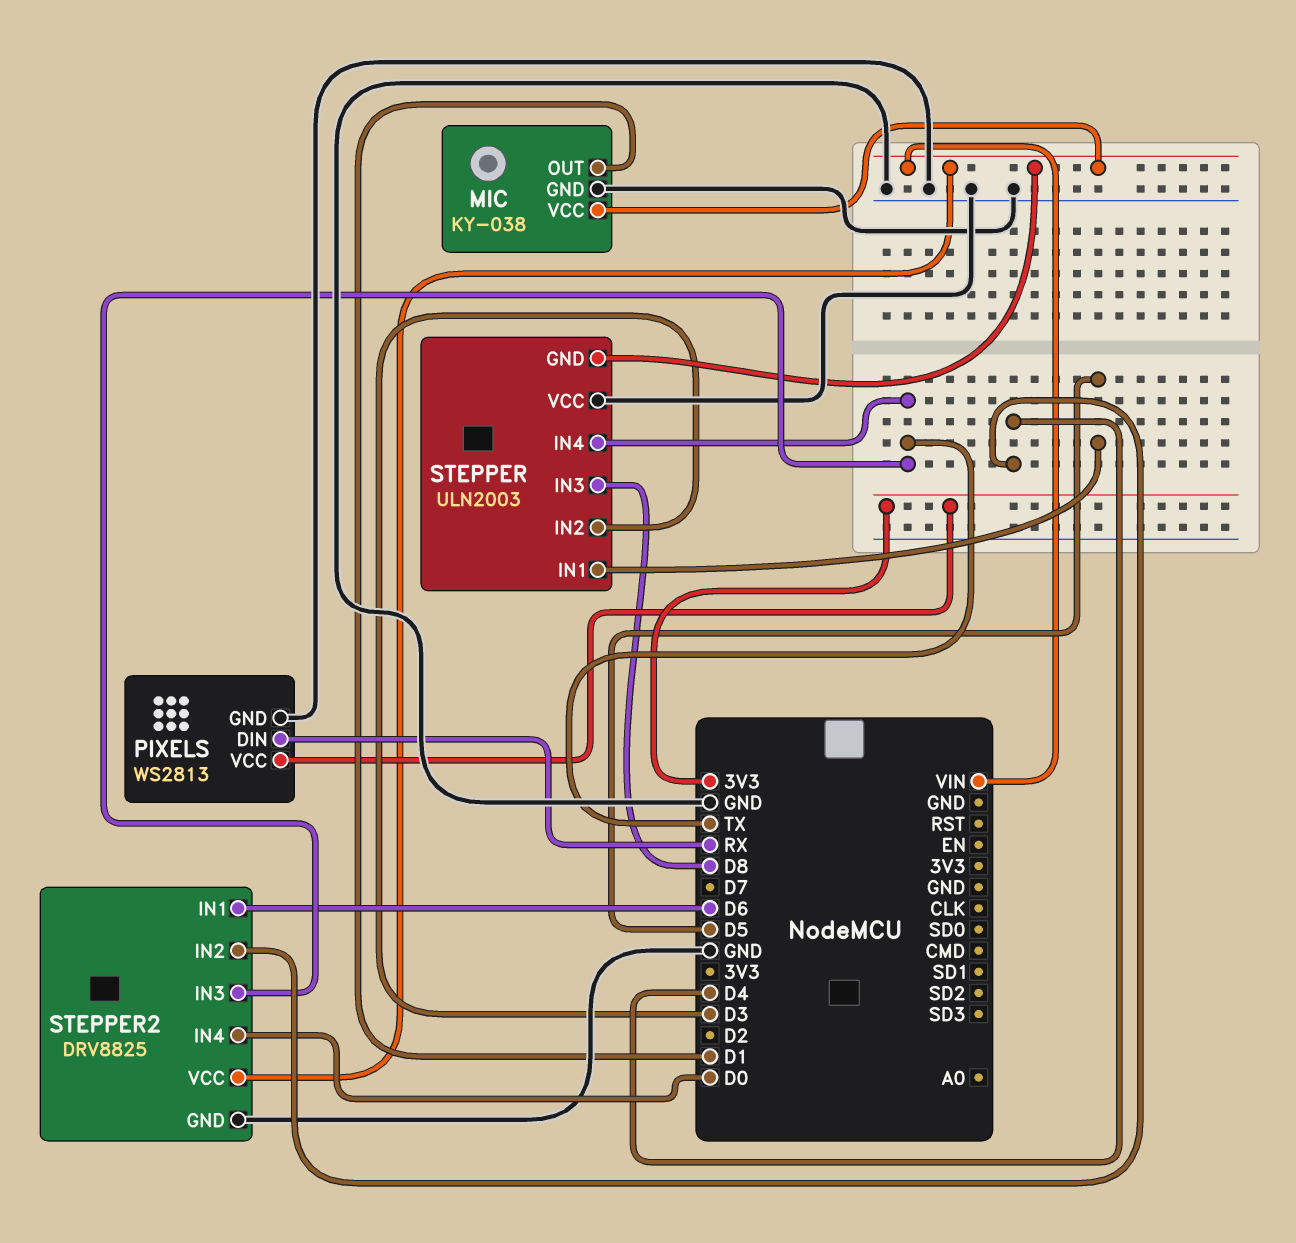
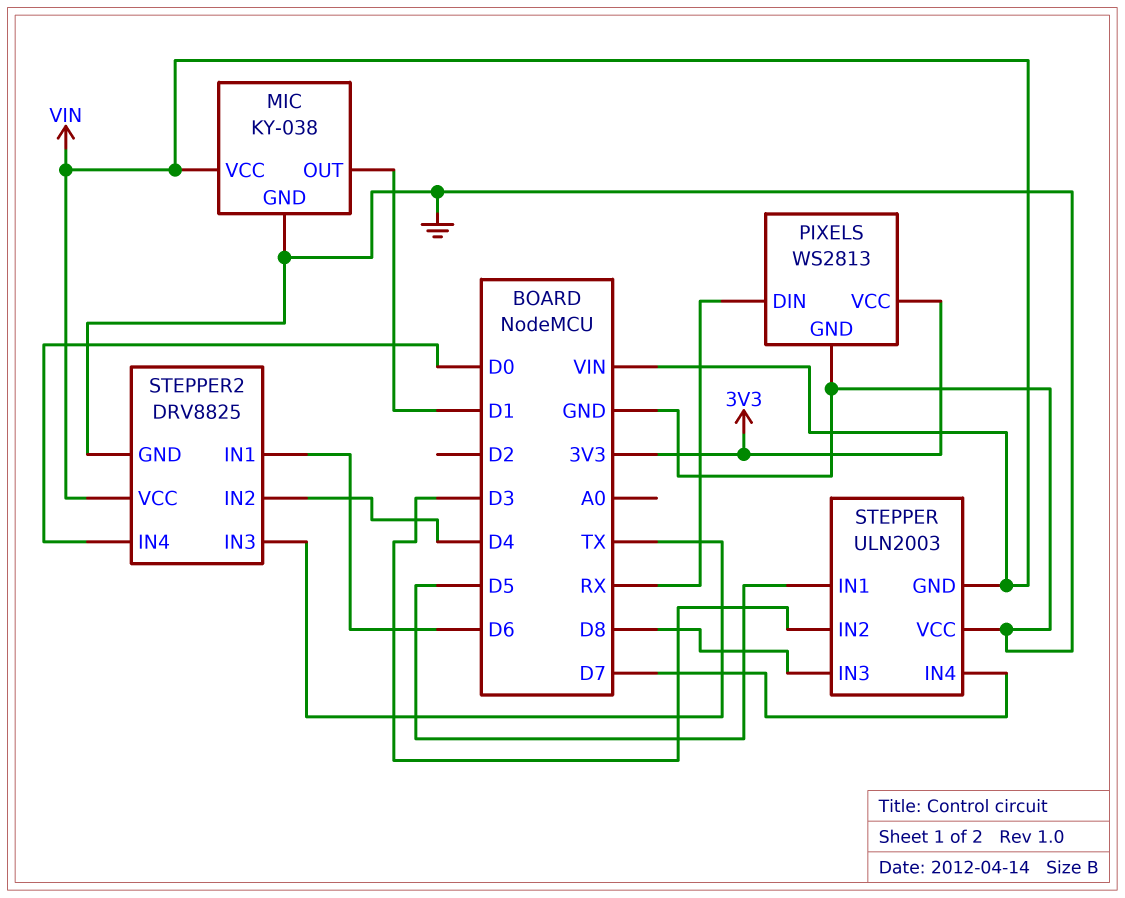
STEPPER pin IN4: TX -> D7

